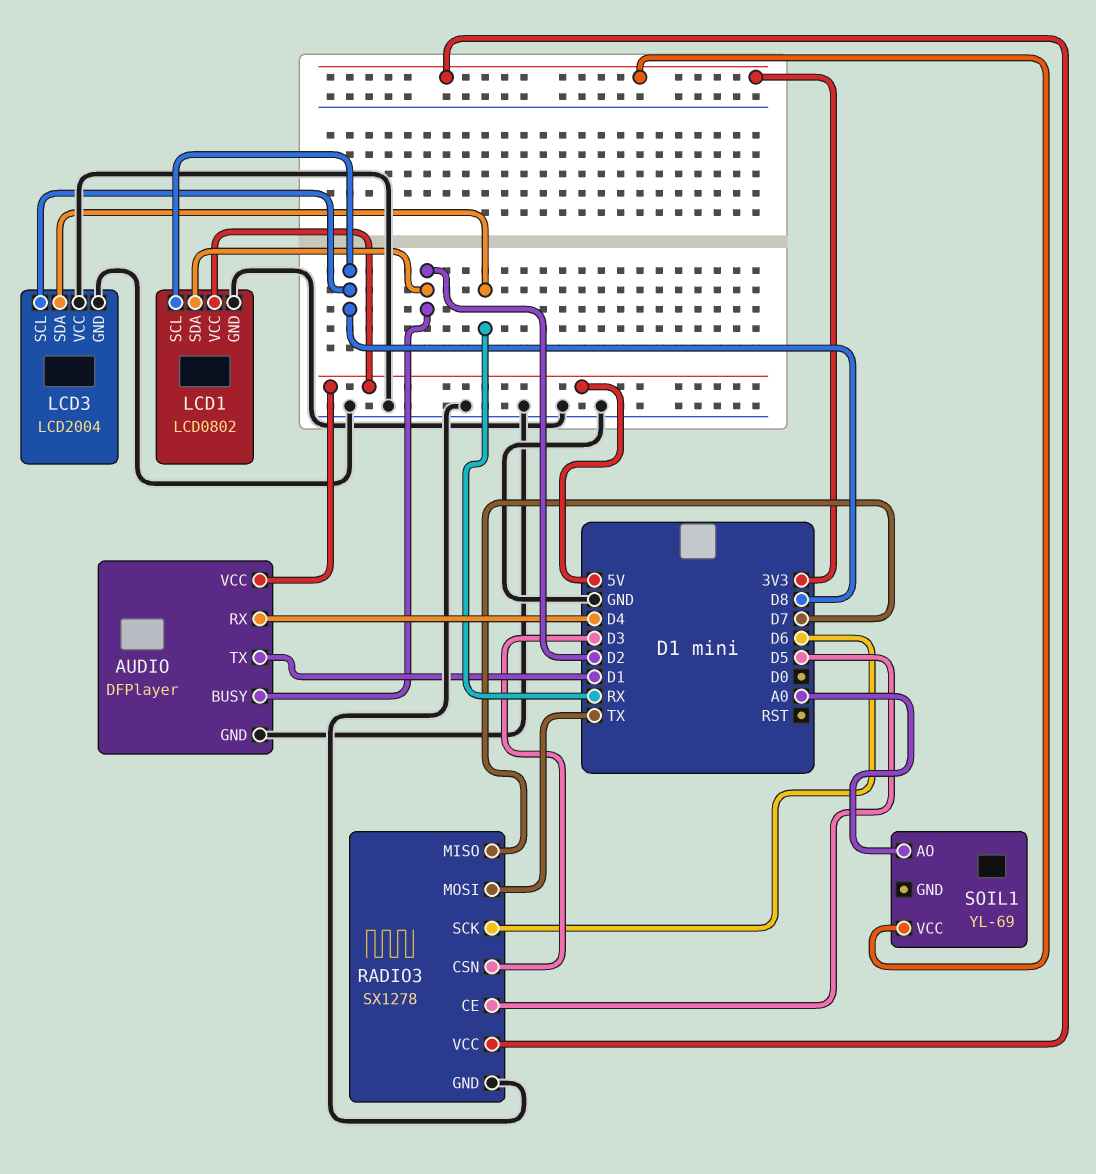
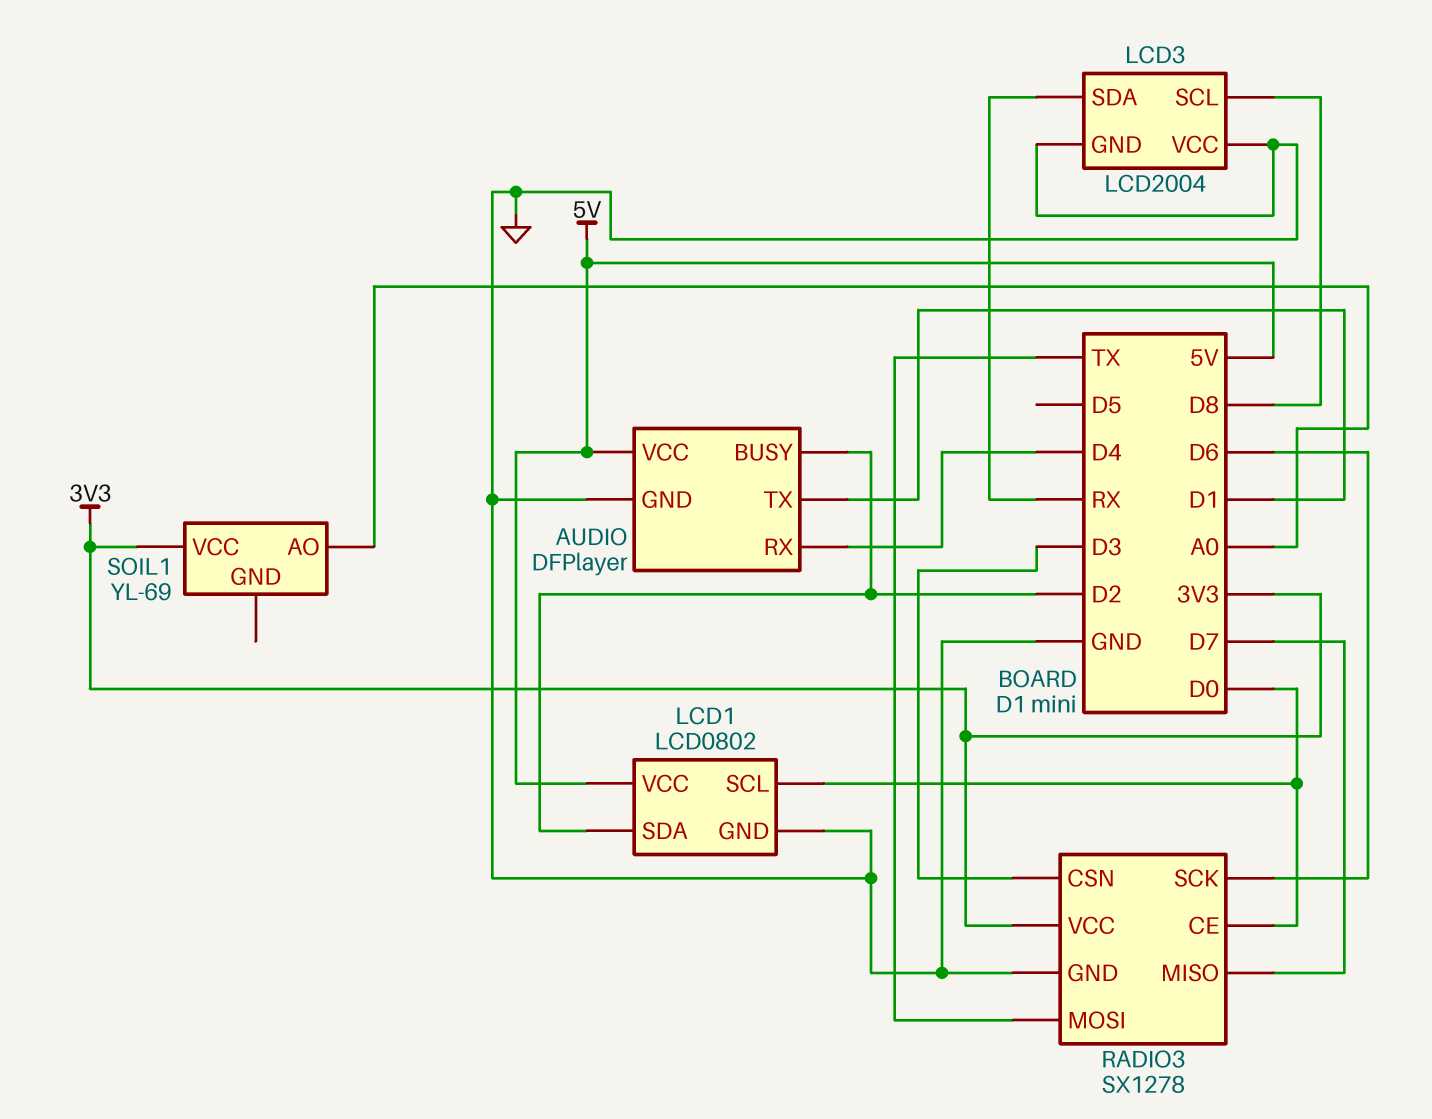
LCD1 pin SCL: D8 -> D0
RADIO3 pin CE: D5 -> D0

